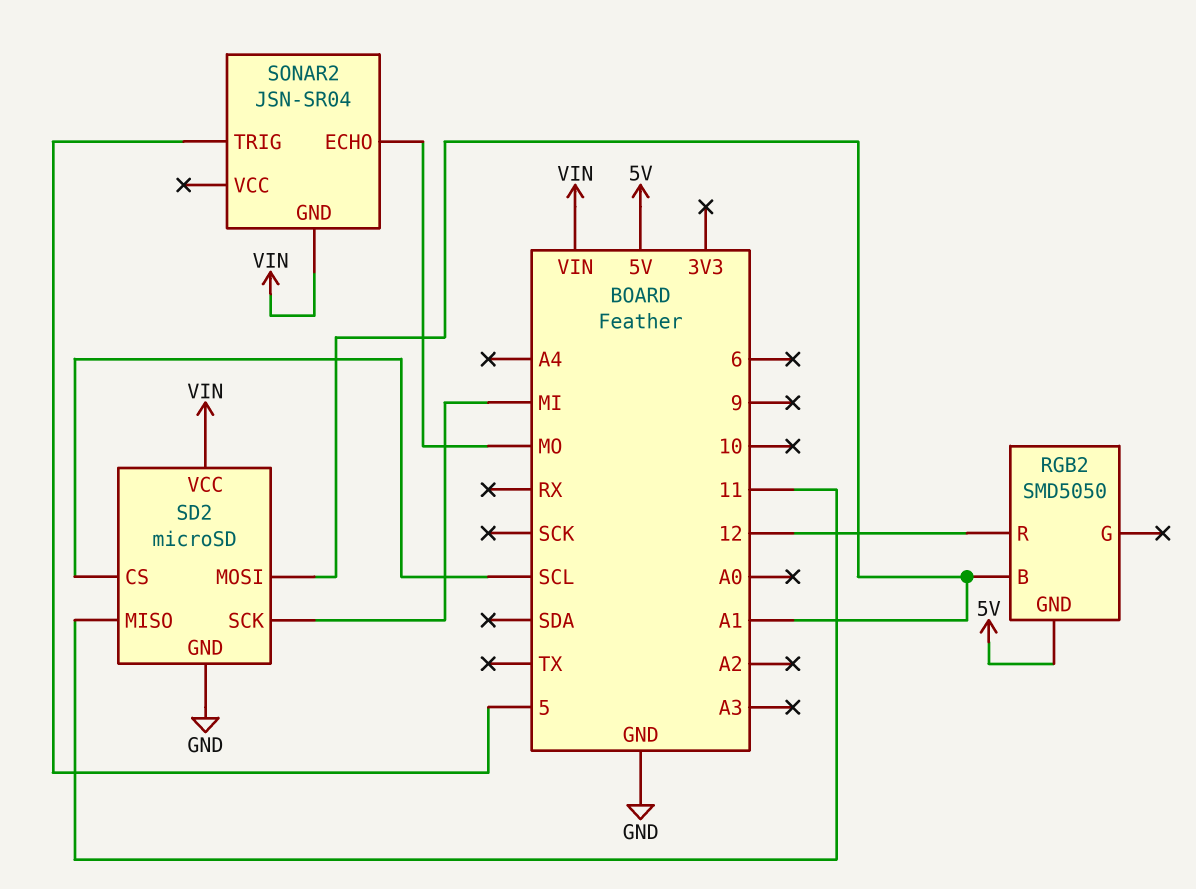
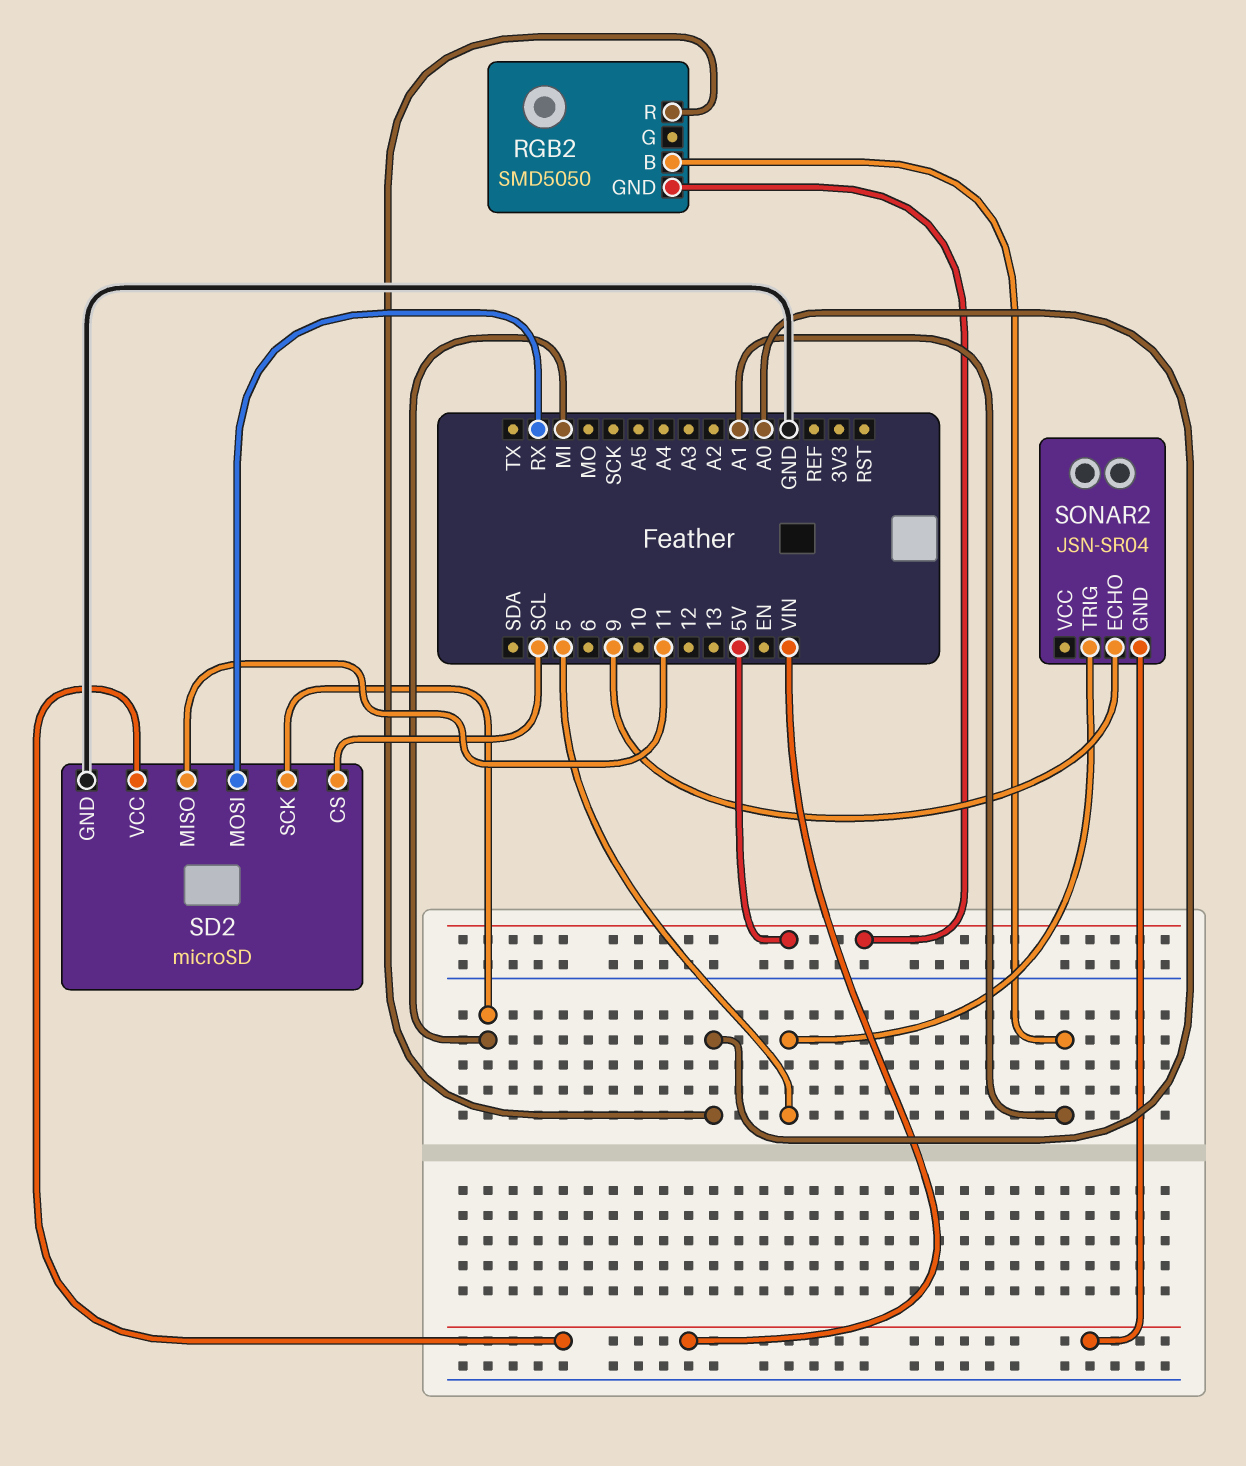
RGB2 pin R: 12 -> A0
SD2 pin MOSI: A1 -> RX
SONAR2 pin ECHO: MO -> 9

